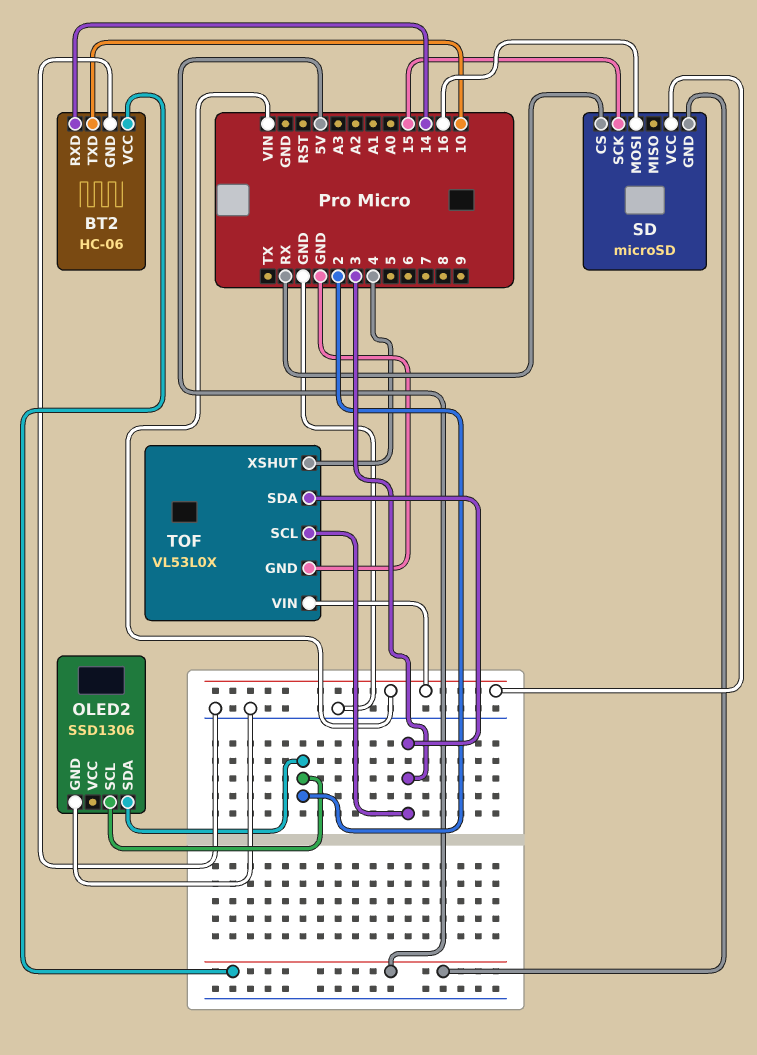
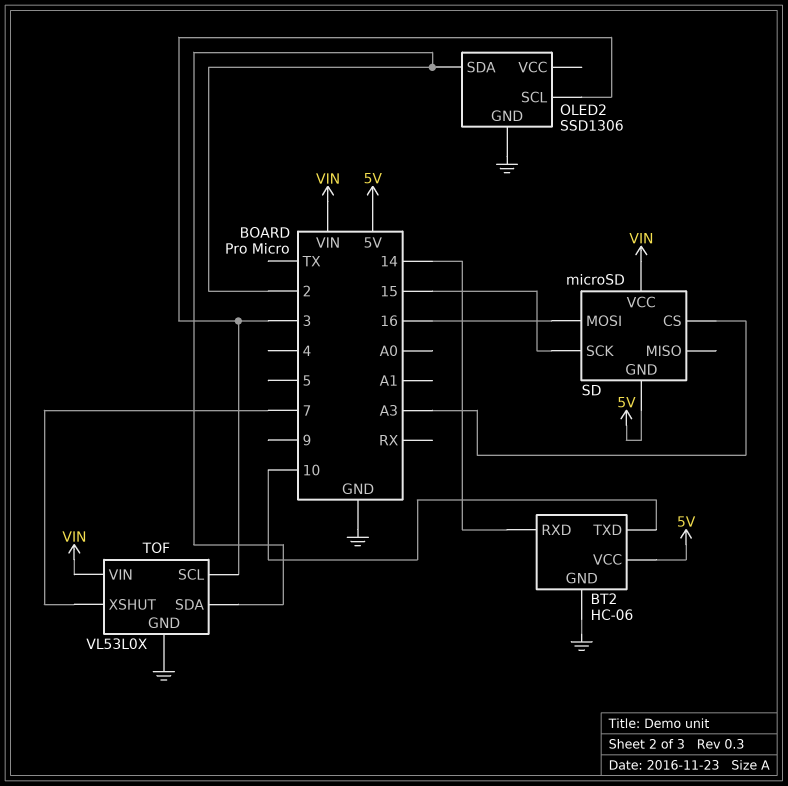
OLED2 pin SCL: 2 -> 3
SD pin CS: RX -> A3
TOF pin SDA: 3 -> 2
TOF pin XSHUT: 4 -> 7

